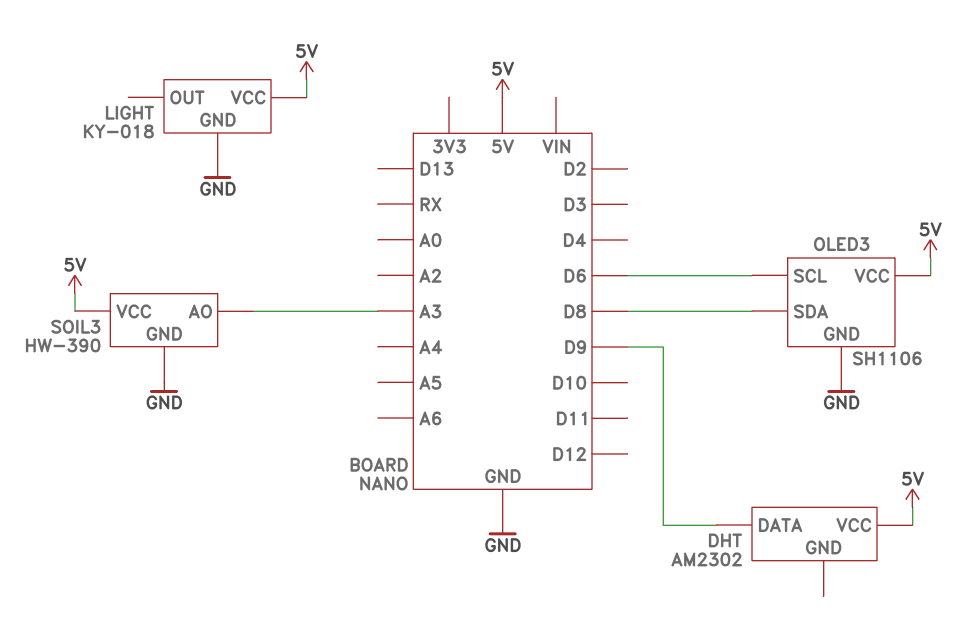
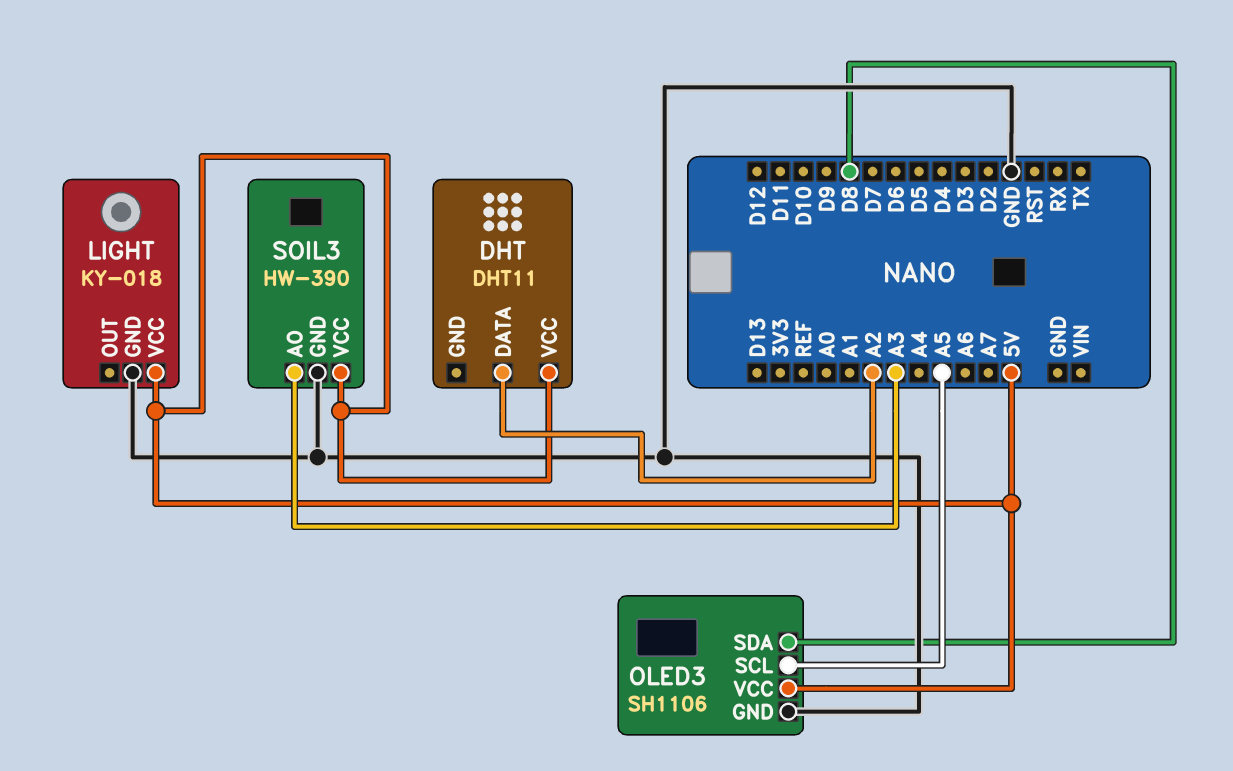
DHT: AM2302 -> DHT11
DHT pin DATA: D9 -> A2
OLED3 pin SCL: D6 -> A5

